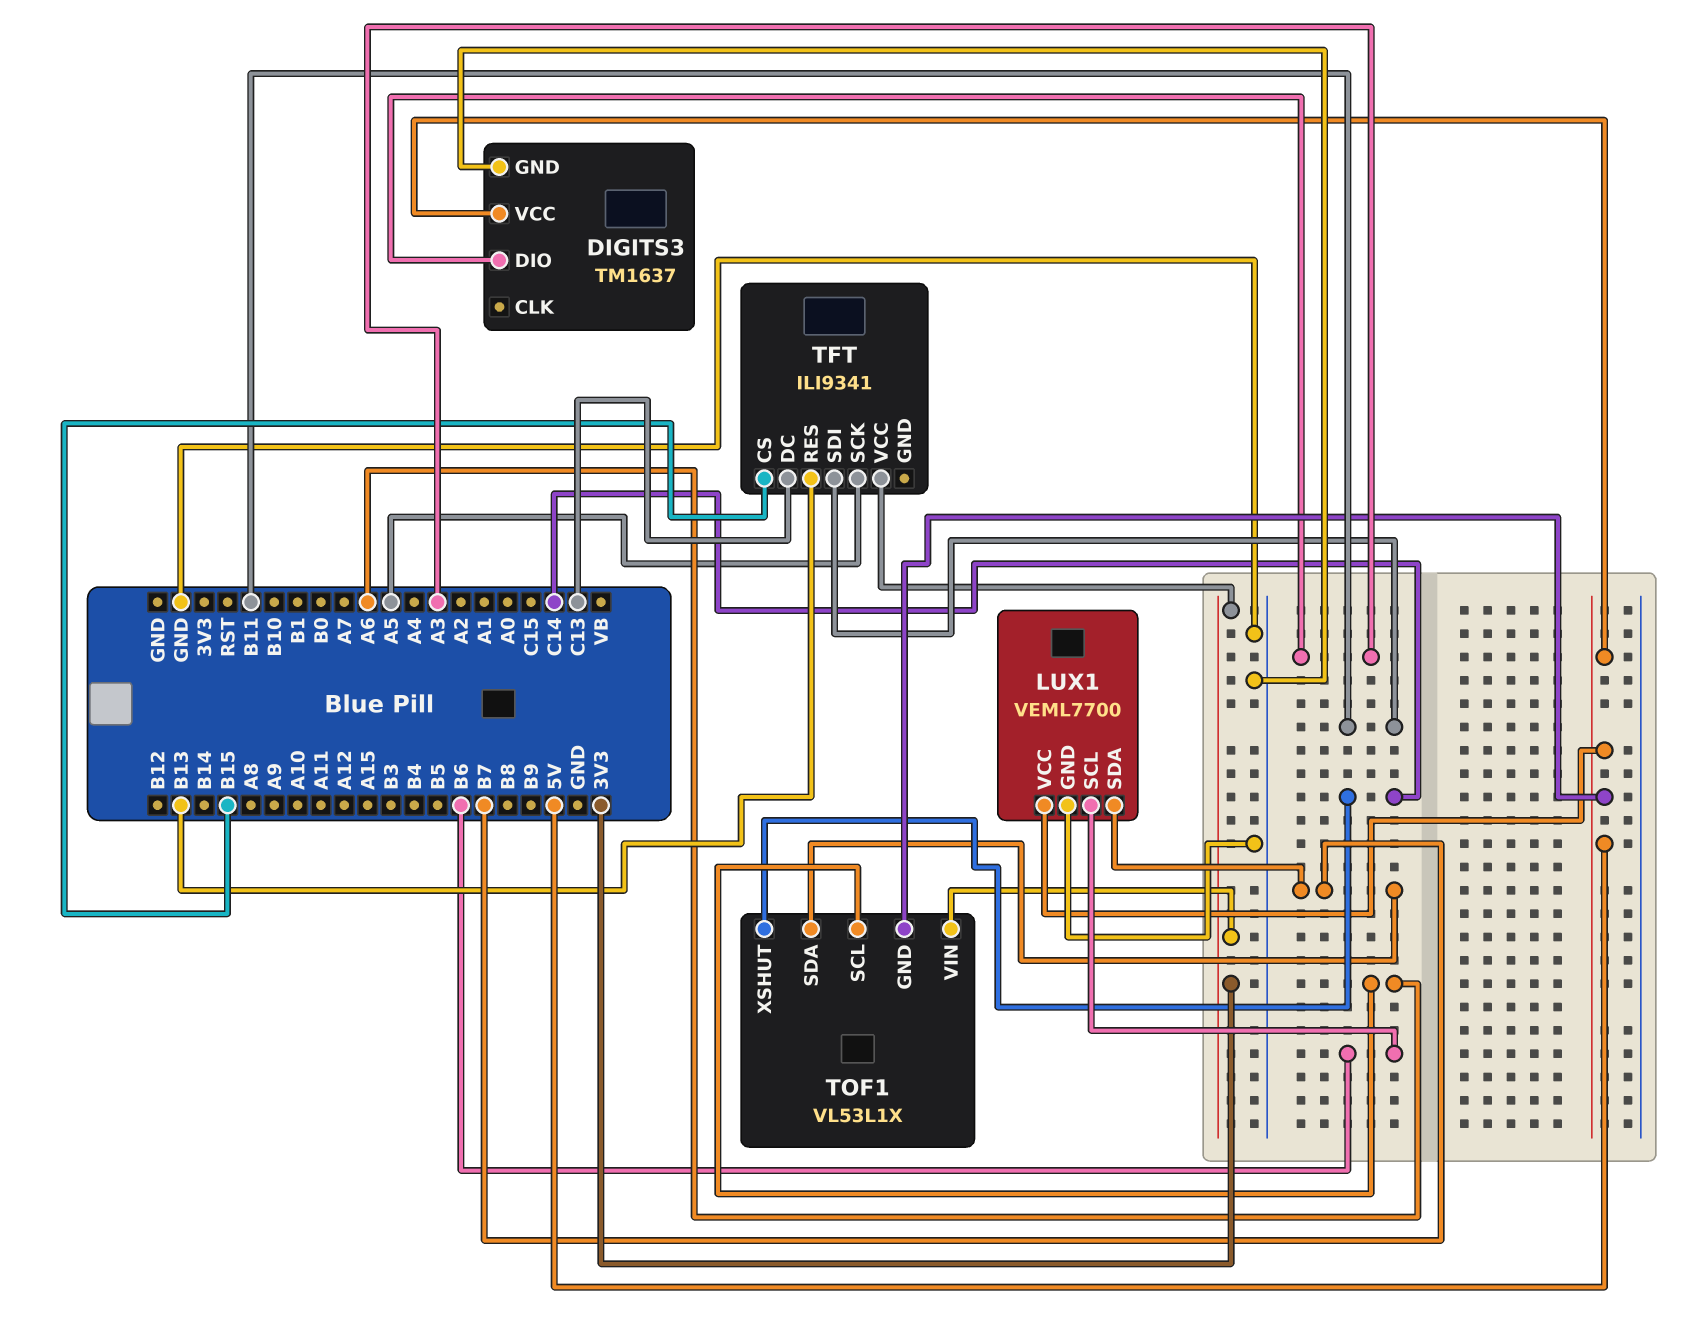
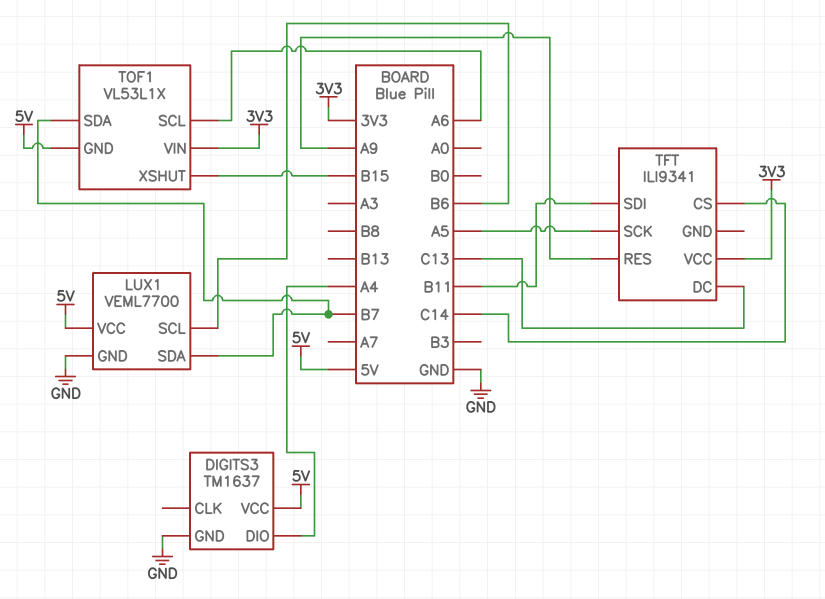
DIGITS3 pin DIO: A3 -> A4
TFT pin CS: B15 -> C14
TFT pin RES: B13 -> A9
TOF1 pin XSHUT: C14 -> B15

